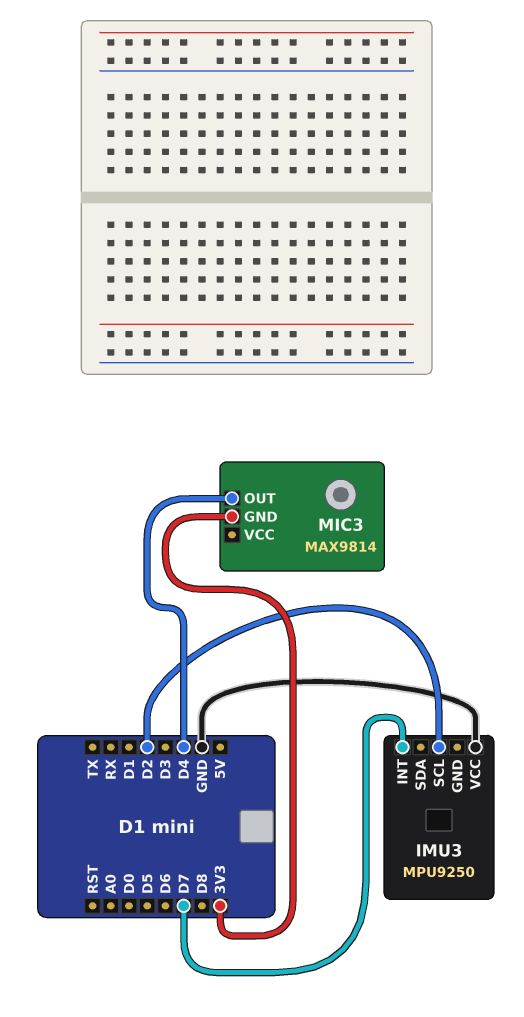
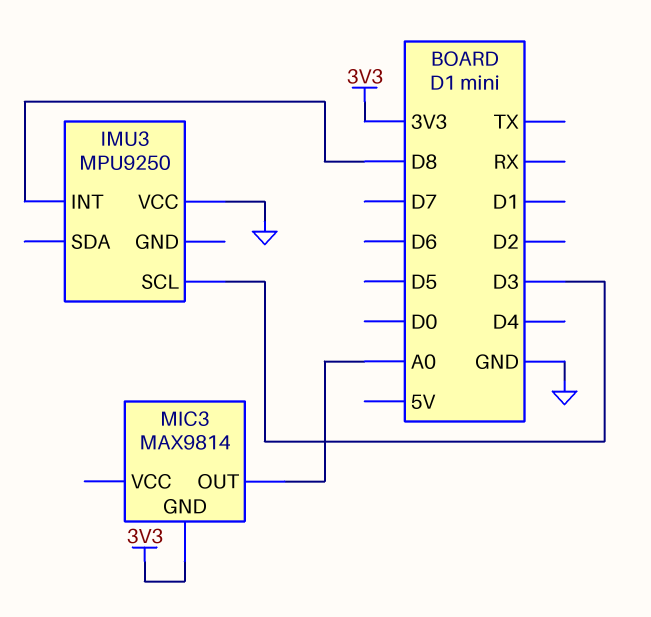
IMU3 pin INT: D7 -> D8
IMU3 pin SCL: D2 -> D3
MIC3 pin OUT: D4 -> A0

